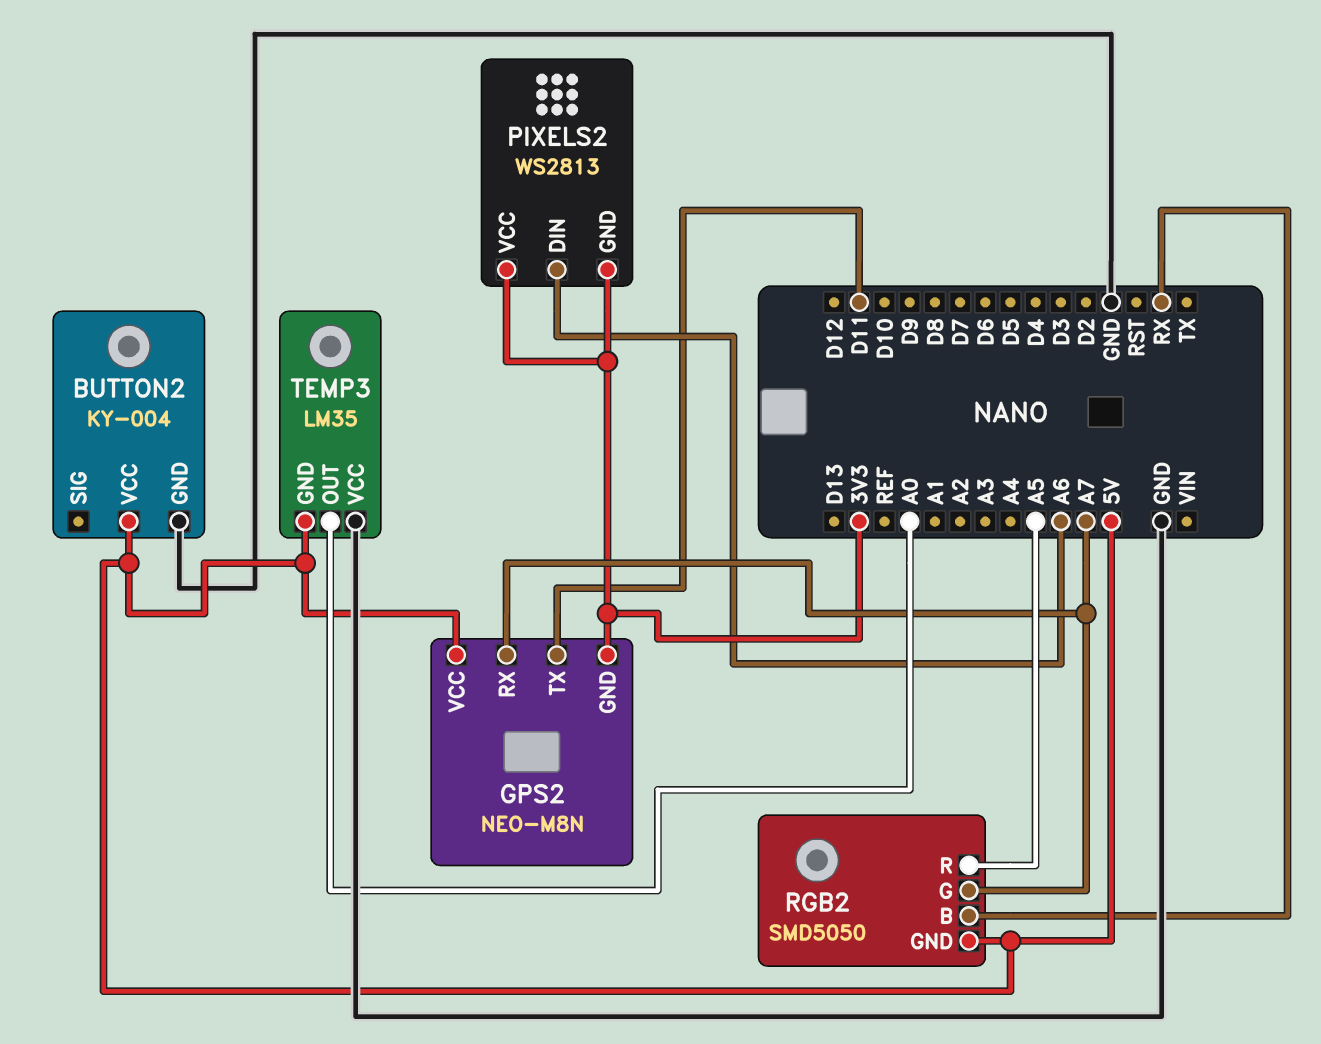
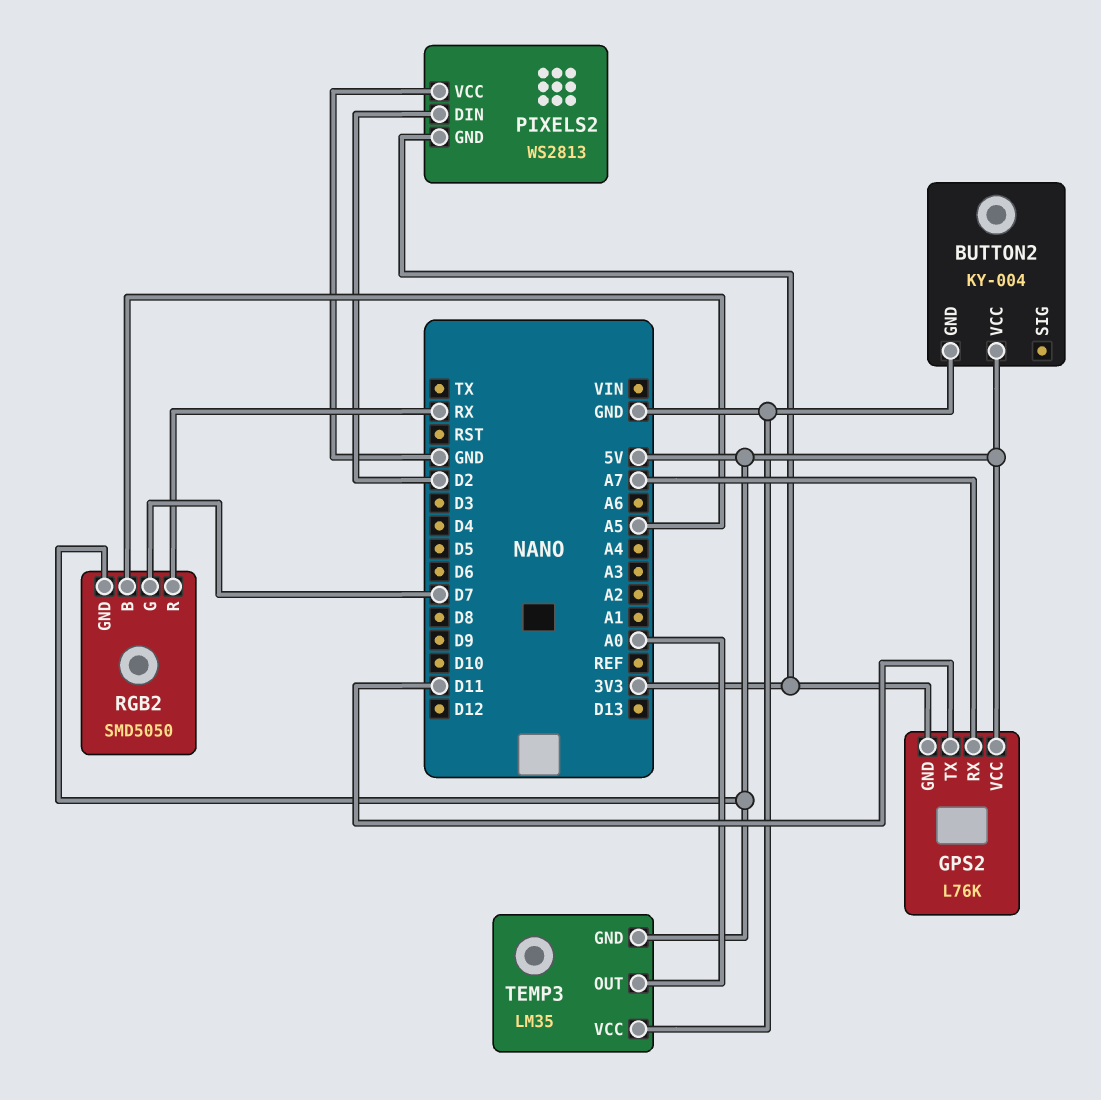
GPS2: NEO-M8N -> L76K
PIXELS2 pin DIN: A6 -> D2
PIXELS2 pin VCC: 3V3 -> GND
RGB2 pin B: RX -> A5
RGB2 pin G: A7 -> D7
RGB2 pin R: A5 -> RX

